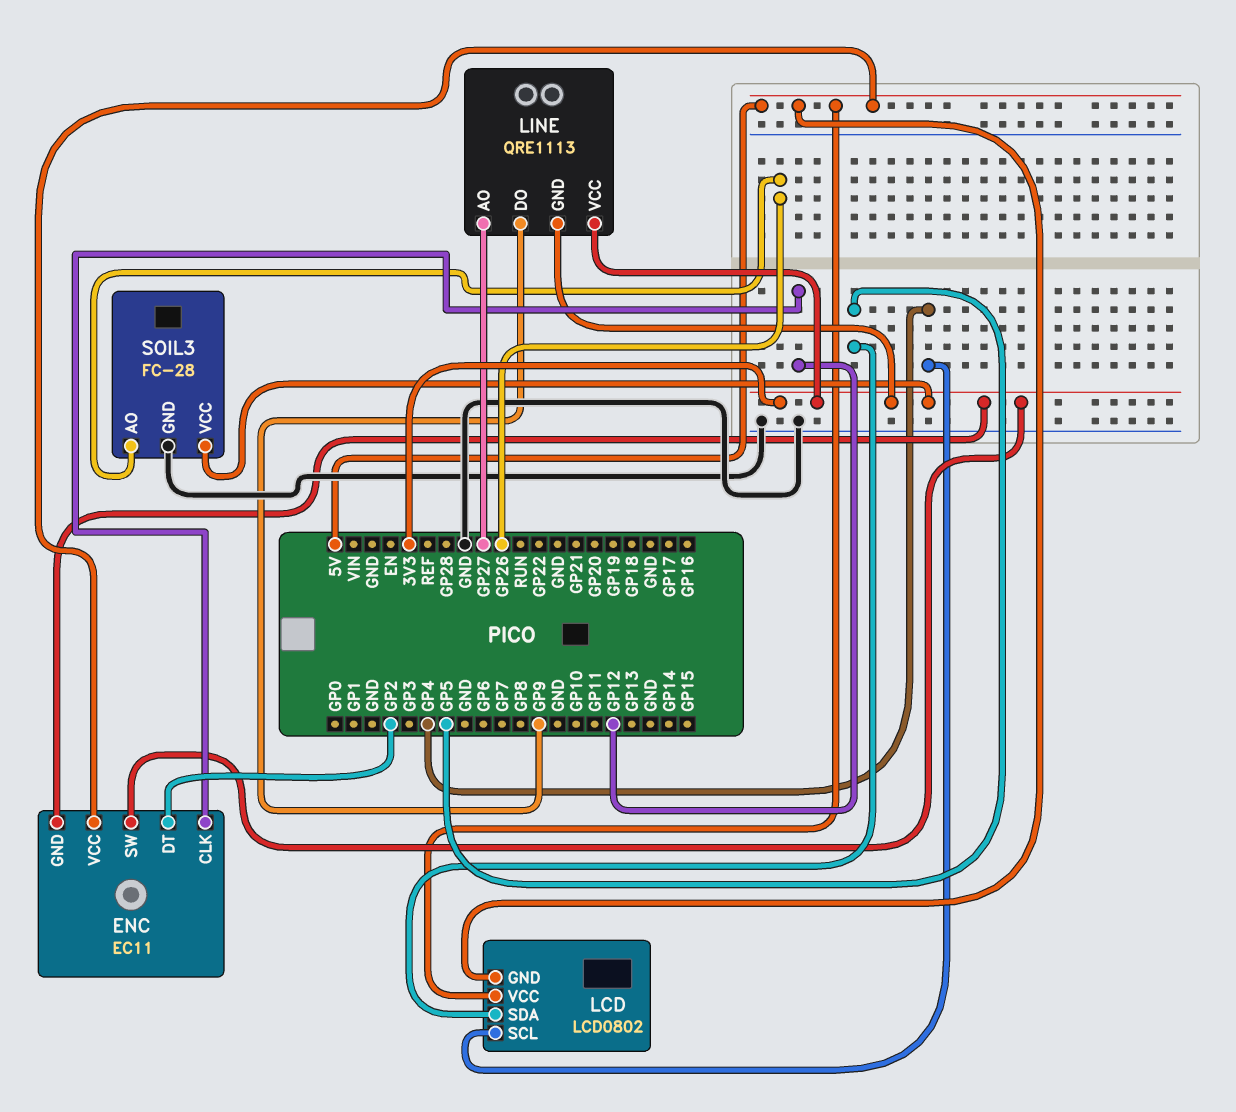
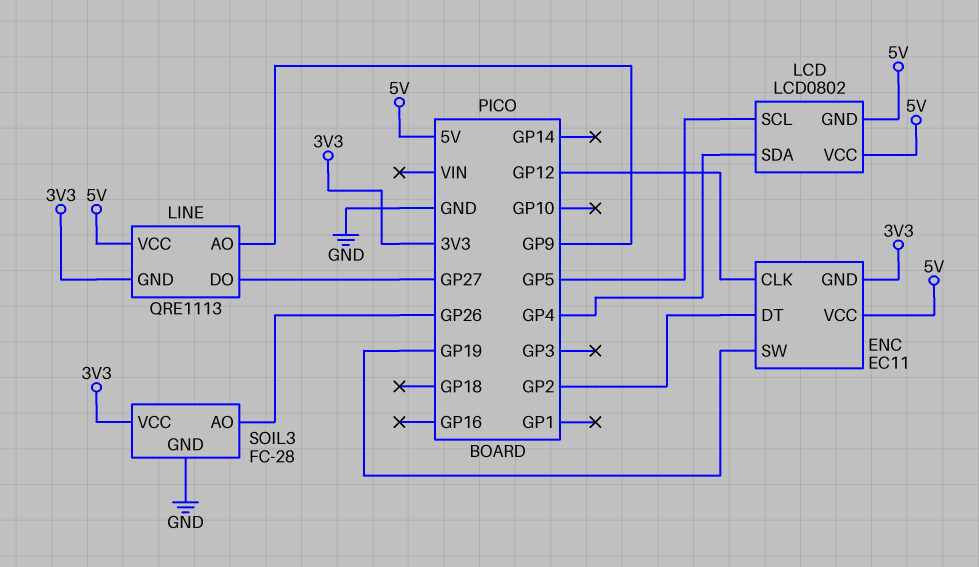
ENC pin SW: 3V3 -> GP19
LCD pin SCL: GP4 -> GP5
LCD pin SDA: GP5 -> GP4
LINE pin AO: GP27 -> GP9
LINE pin DO: GP9 -> GP27
LINE pin VCC: 3V3 -> 5V

